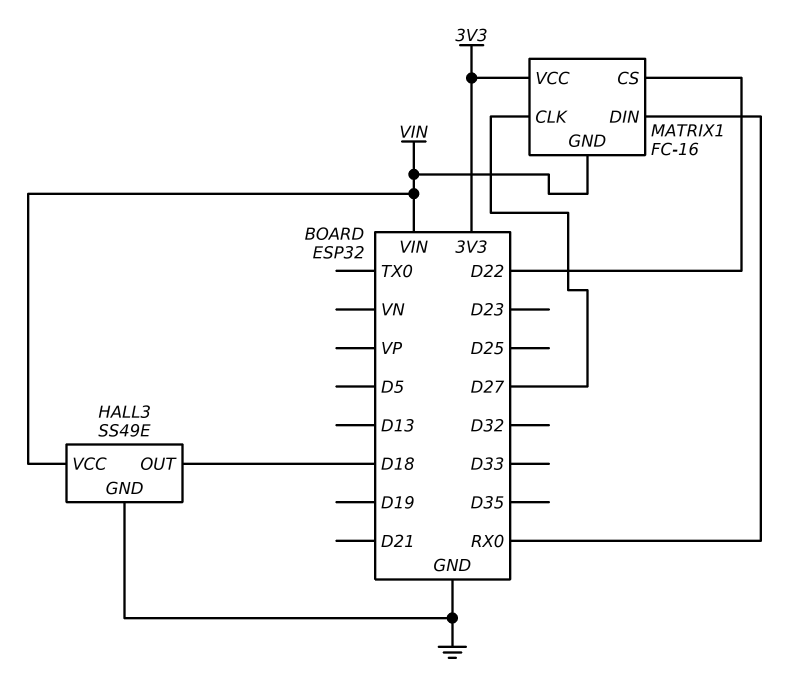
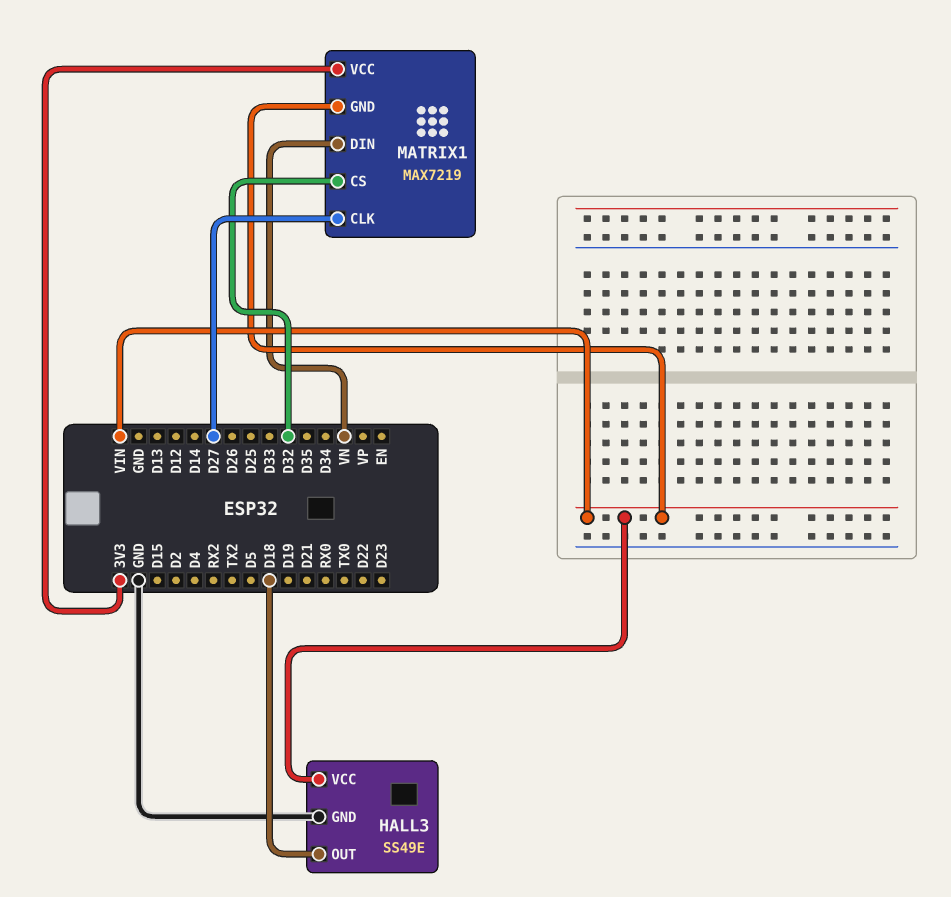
MATRIX1: FC-16 -> MAX7219
MATRIX1 pin CS: D22 -> D32
MATRIX1 pin DIN: RX0 -> VN

